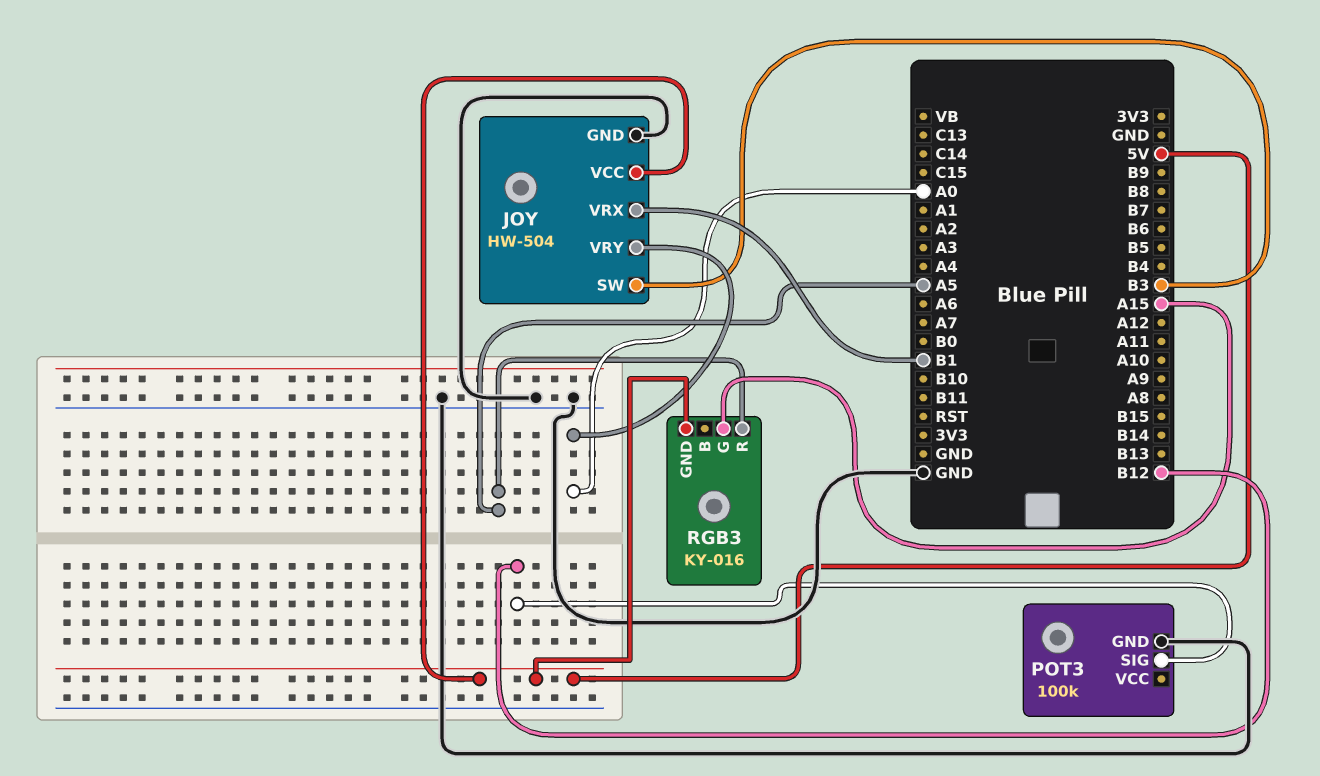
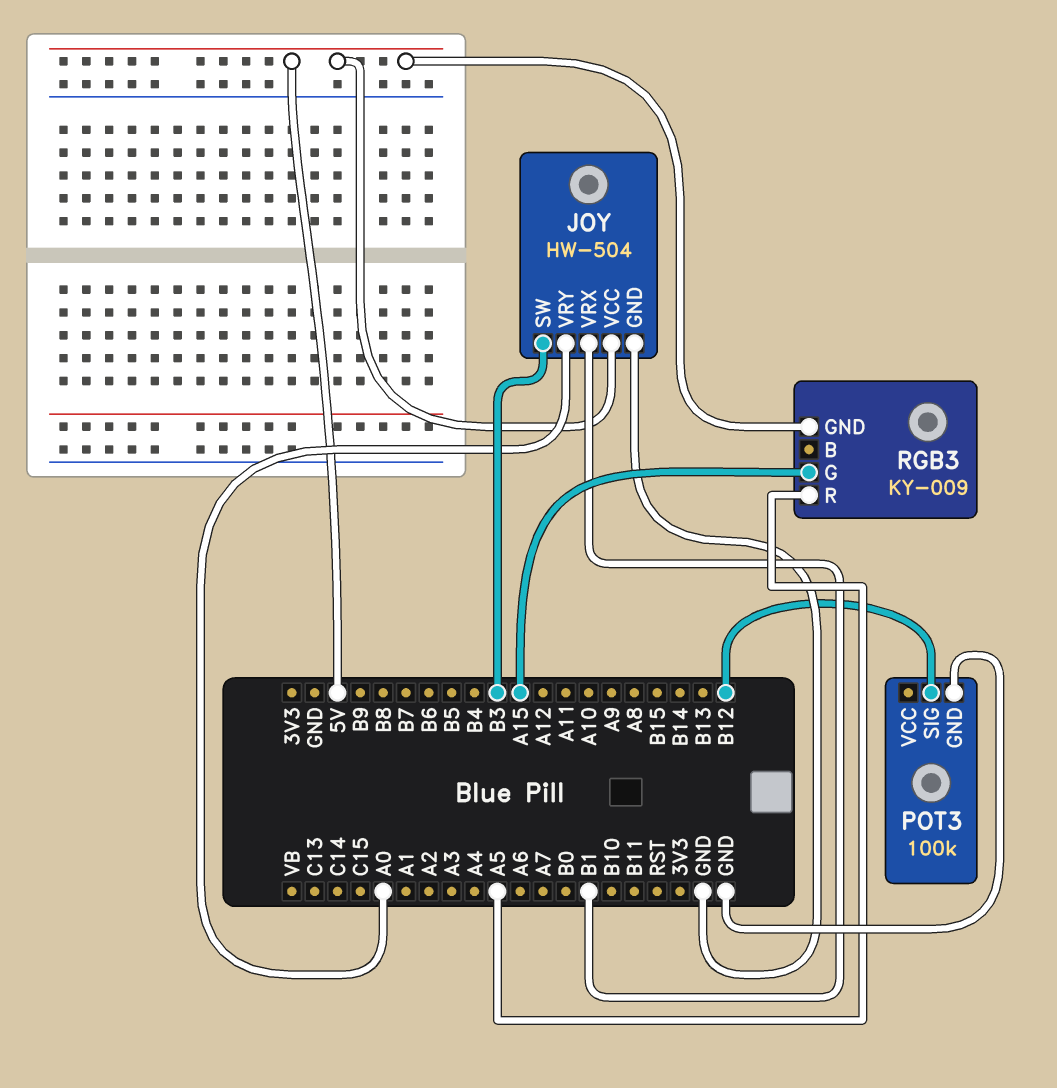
RGB3: KY-016 -> KY-009

